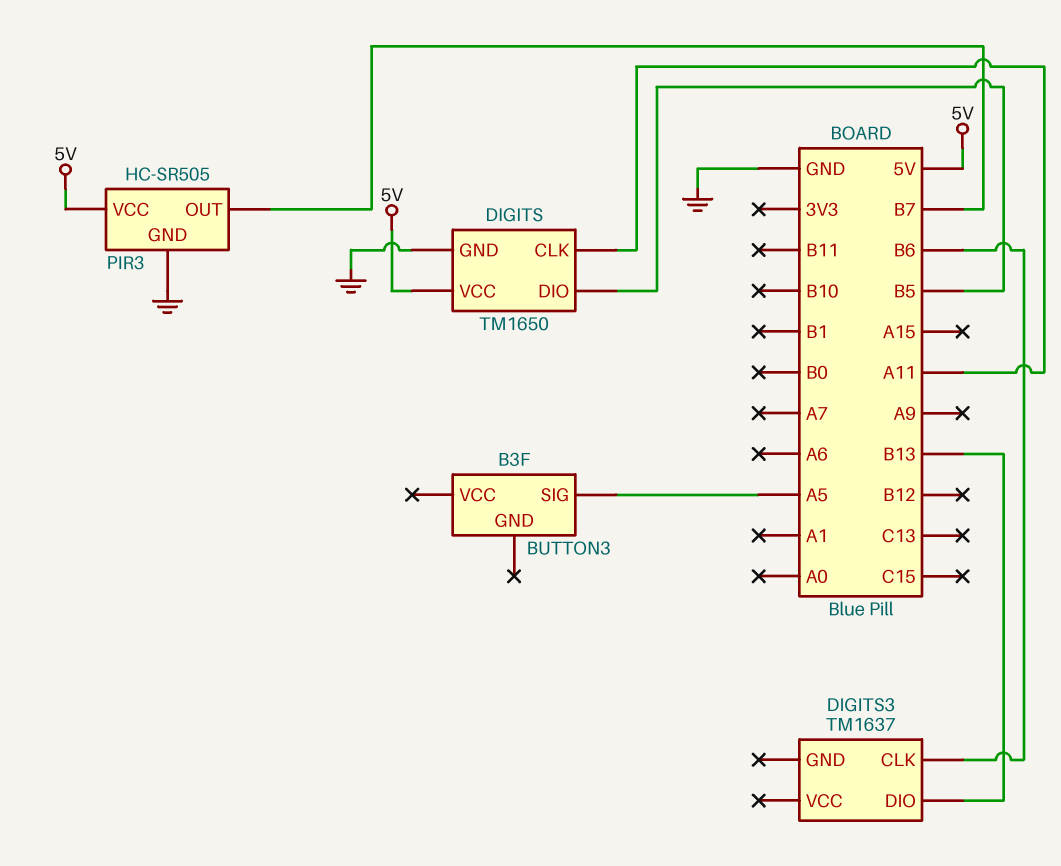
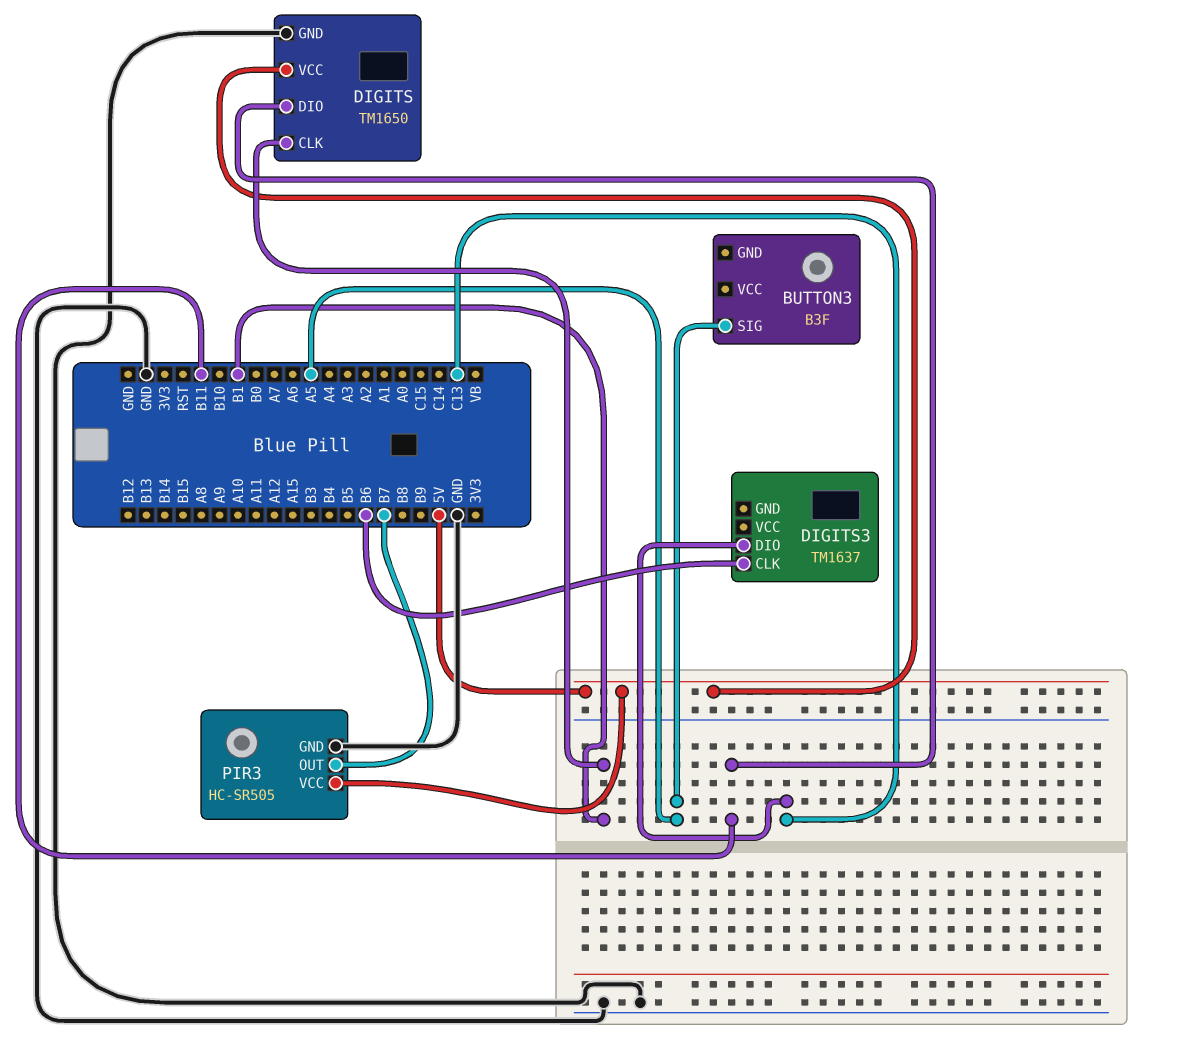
DIGITS pin CLK: A11 -> B1
DIGITS pin DIO: B5 -> B11
DIGITS3 pin DIO: B13 -> C13

